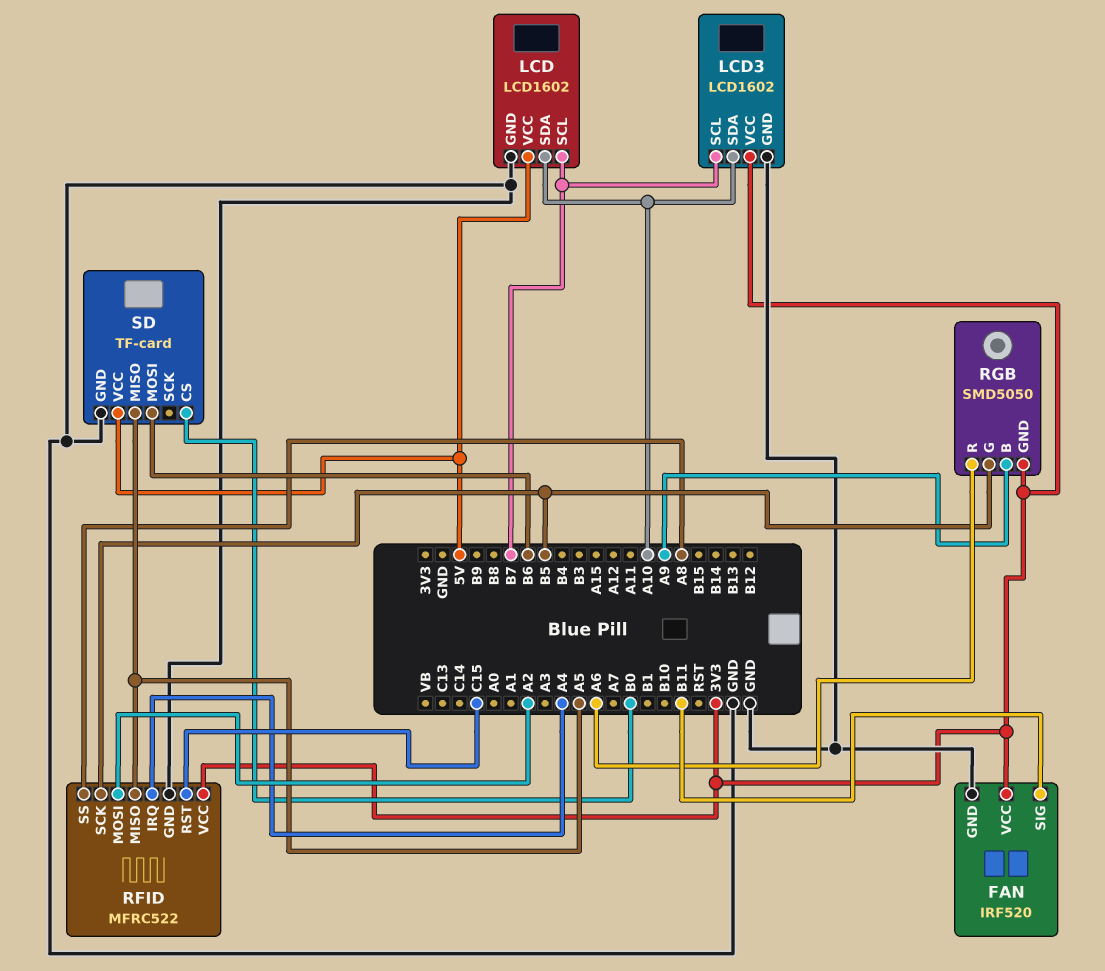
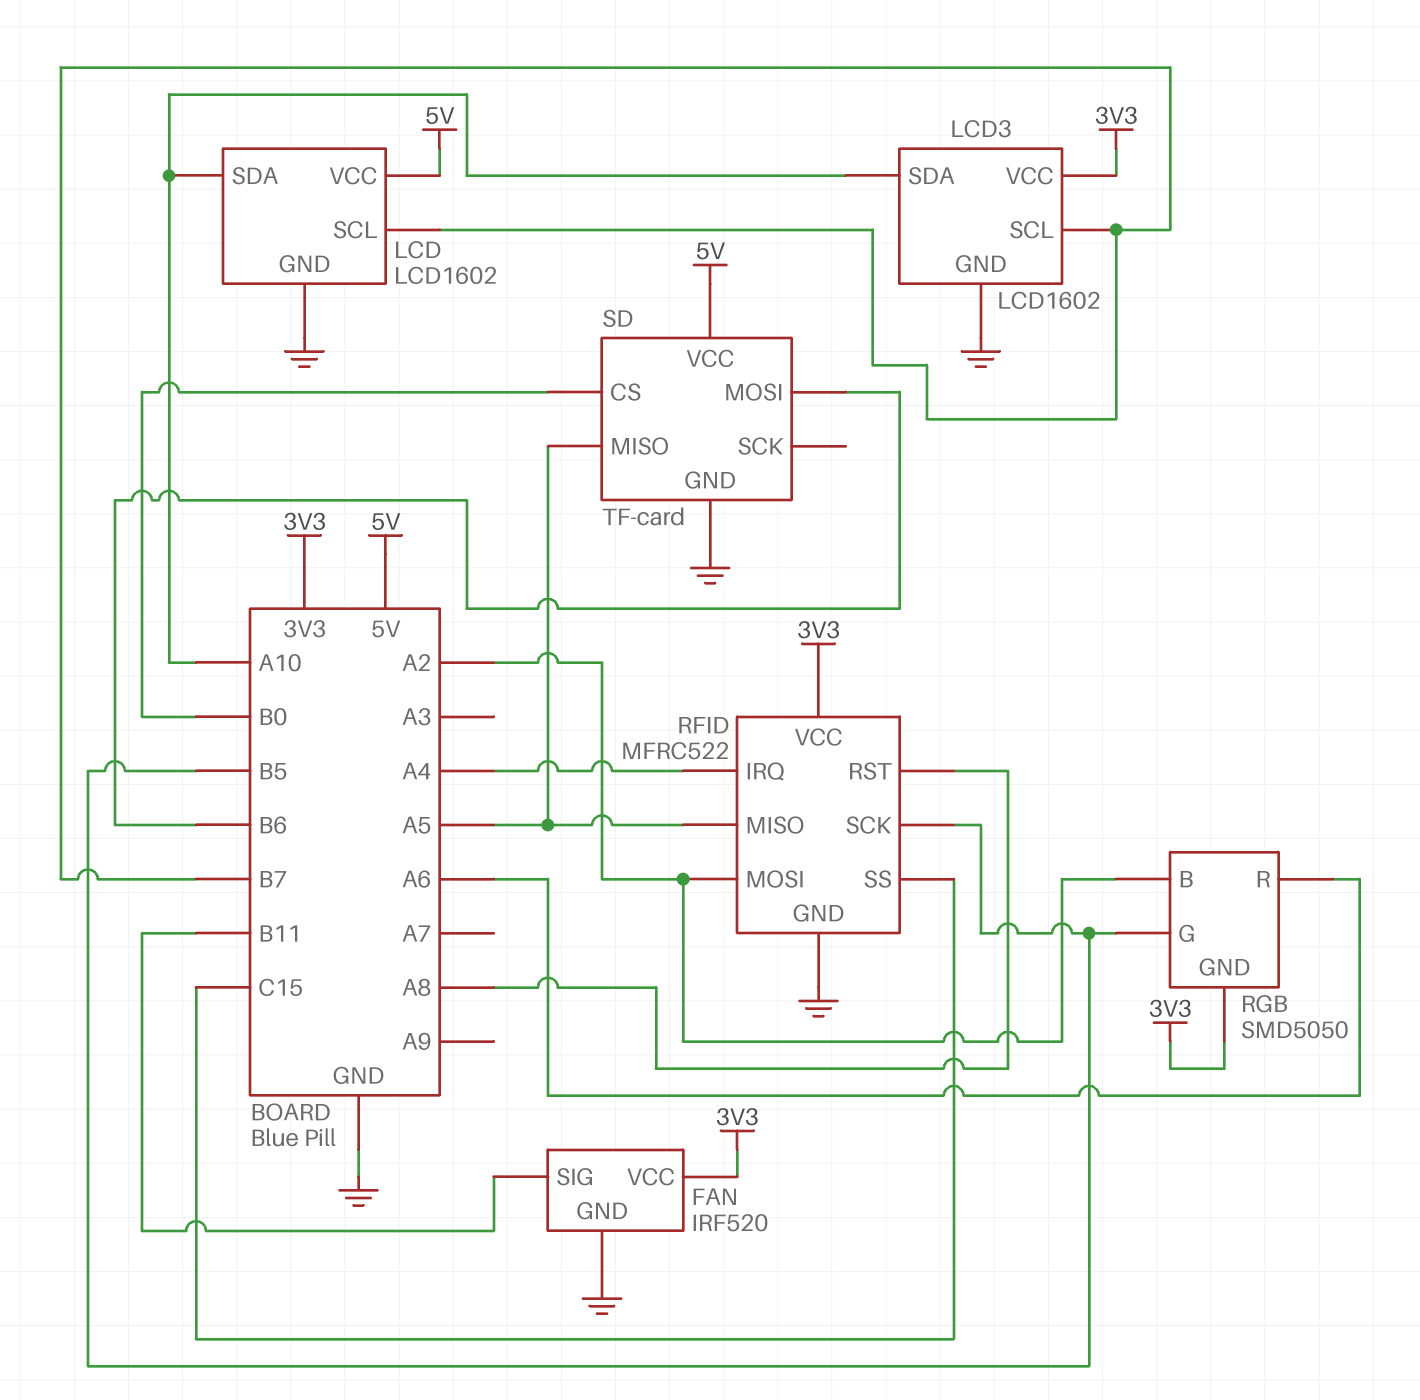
RFID pin RST: C15 -> A8
RFID pin SS: A8 -> C15
RGB pin B: A9 -> A2

